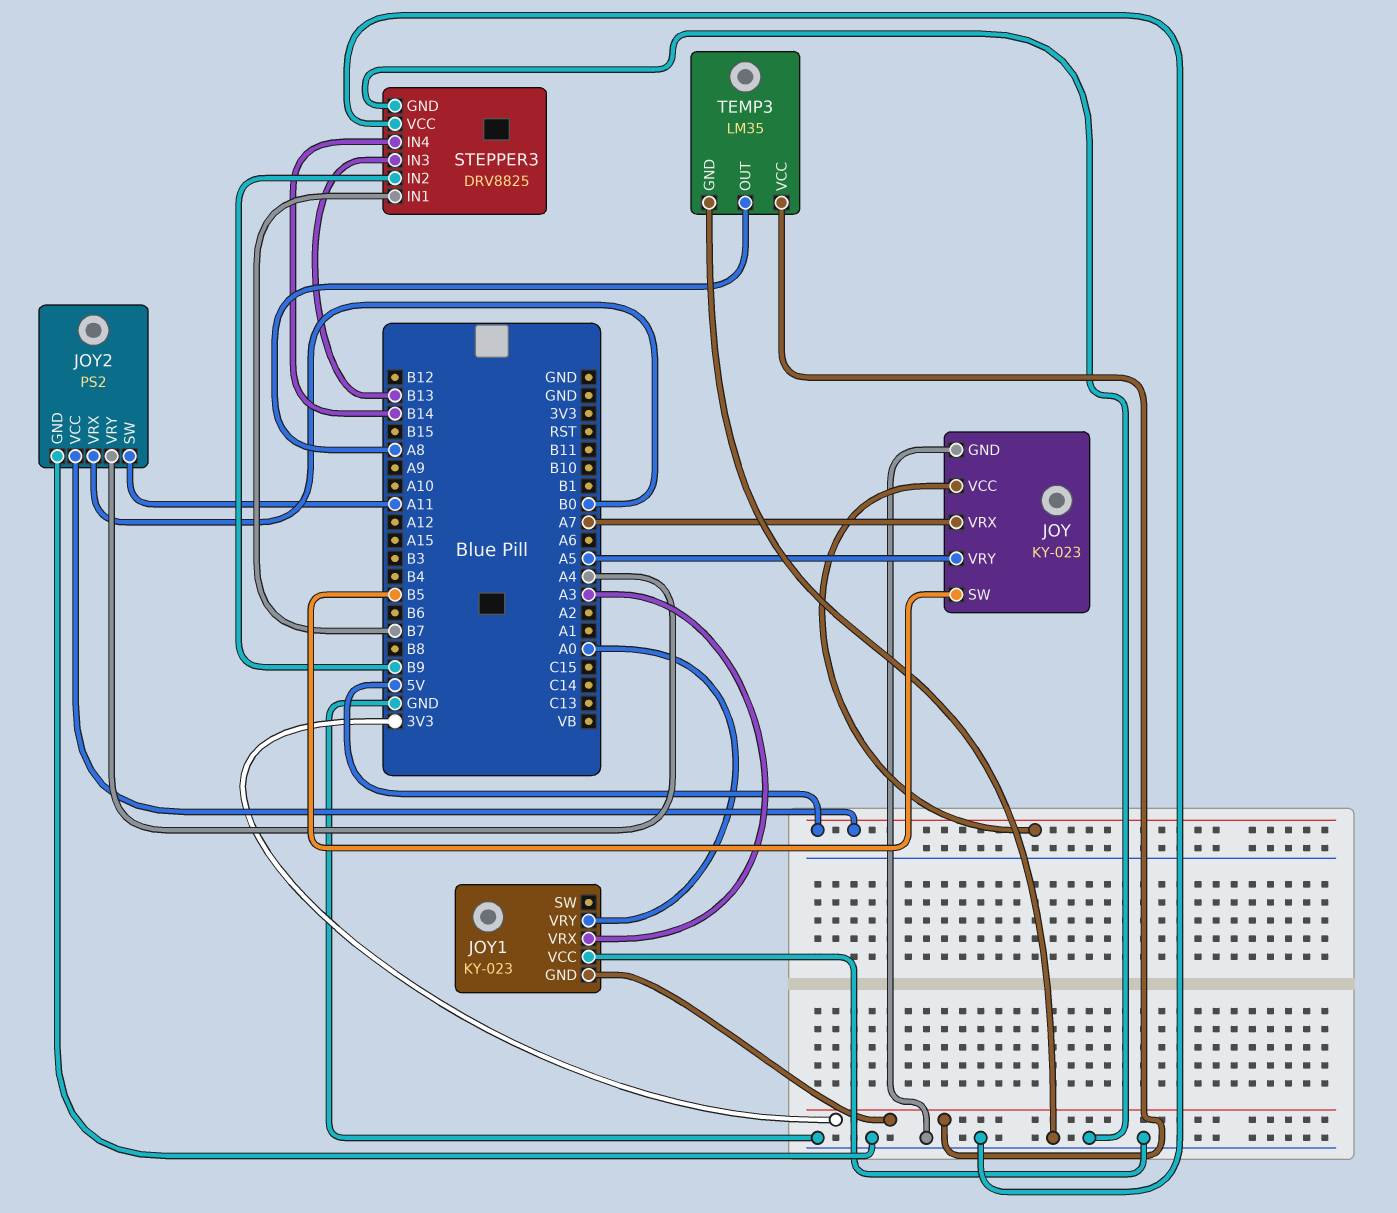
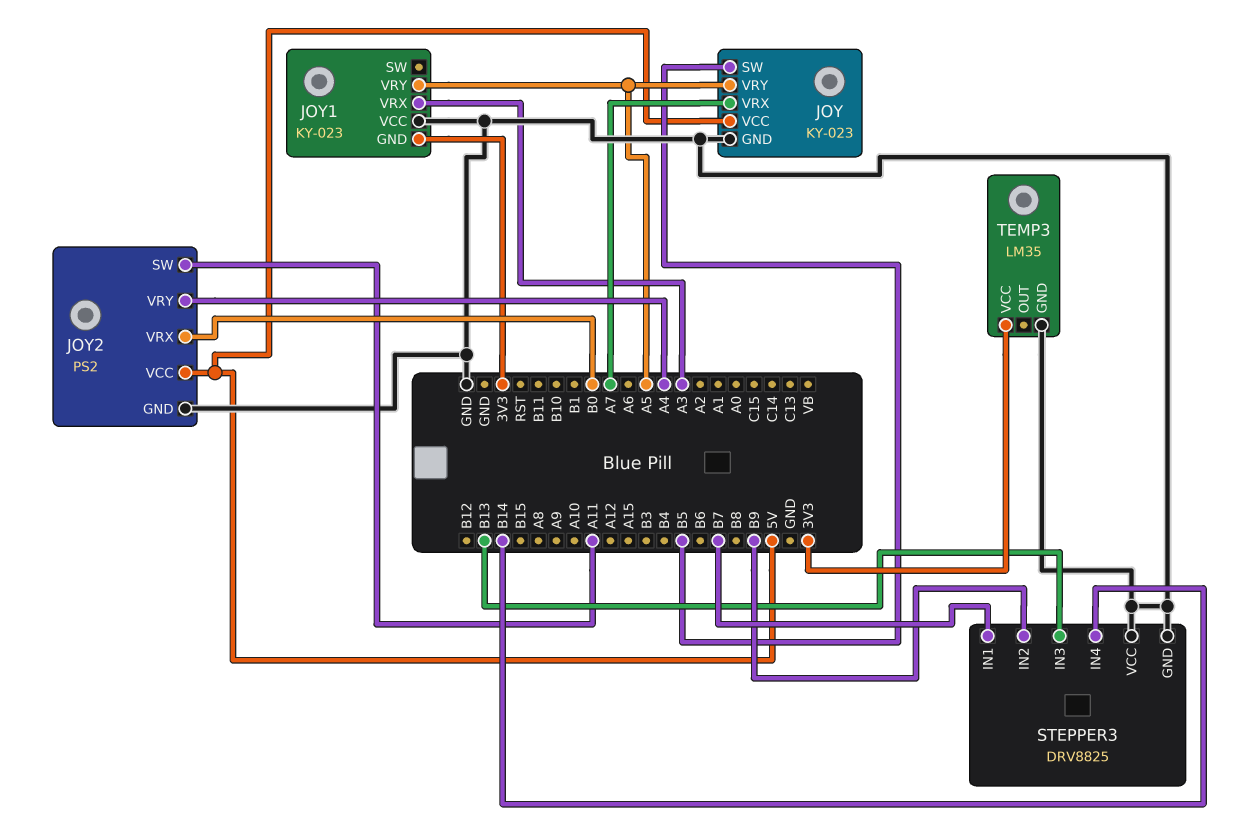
JOY1 pin VRY: A0 -> A5
TEMP3 pin OUT: A8 -> none

